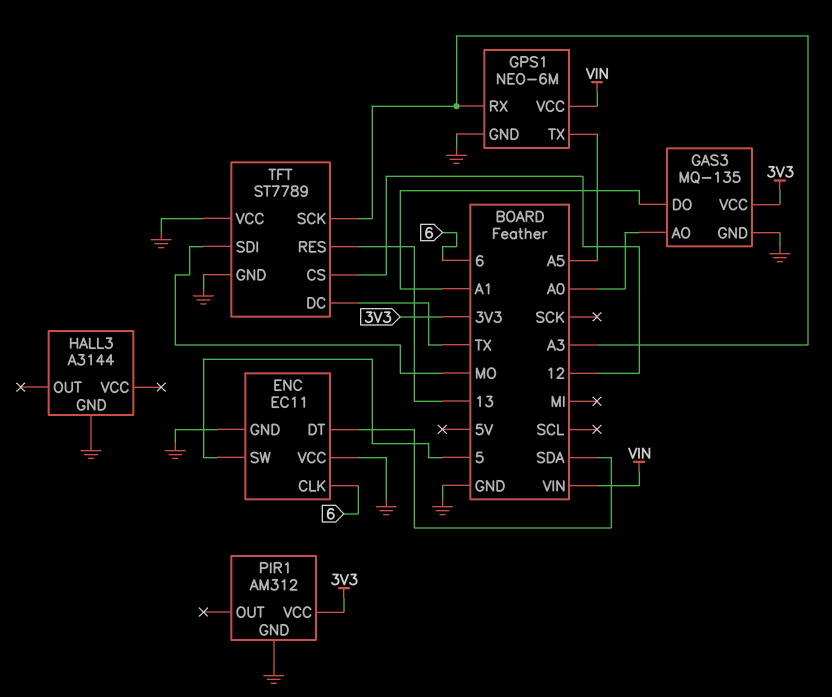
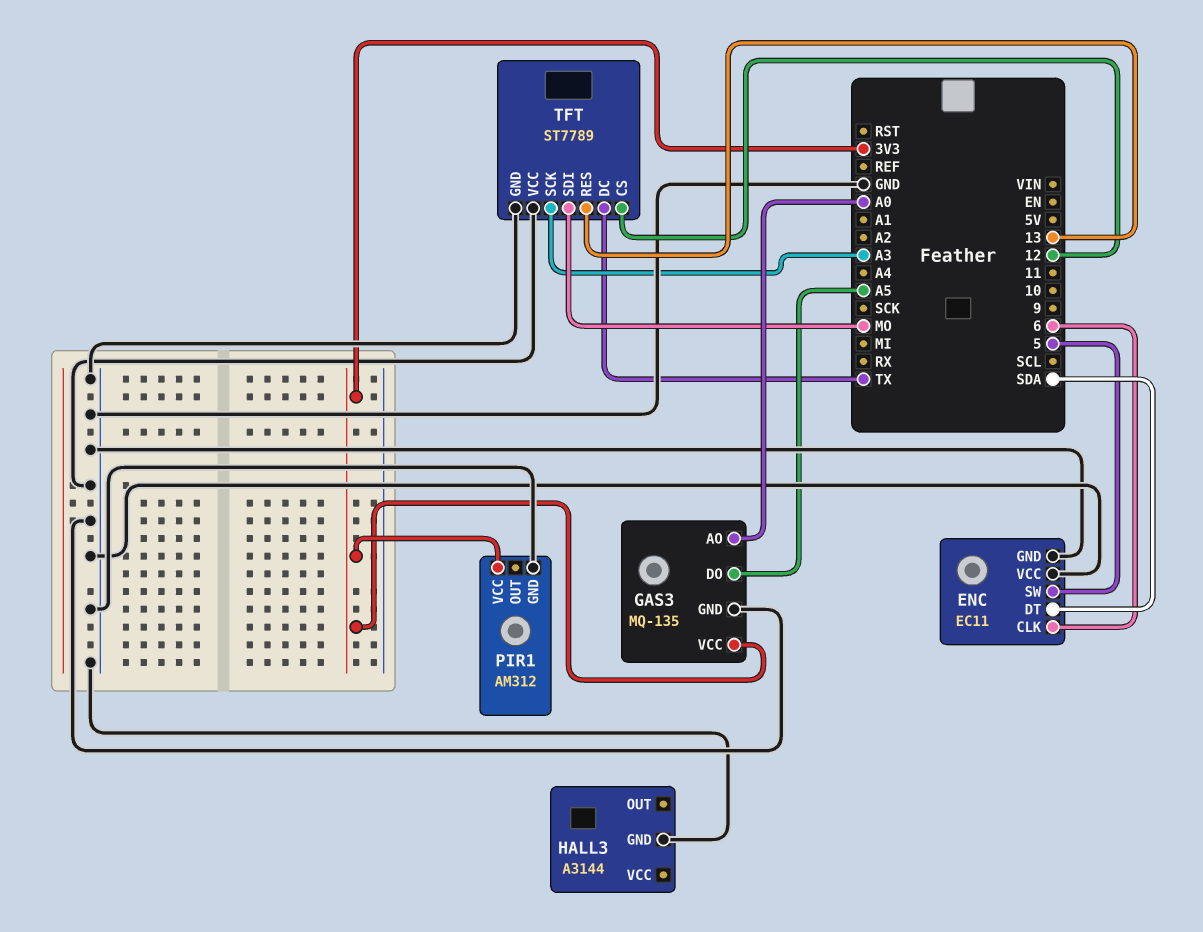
GAS3 pin DO: A1 -> A5
GPS1: NEO-6M -> none
GPS1 pin GND: GND -> none
GPS1 pin RX: A3 -> none
GPS1 pin TX: A5 -> none
GPS1 pin VCC: VIN -> none

